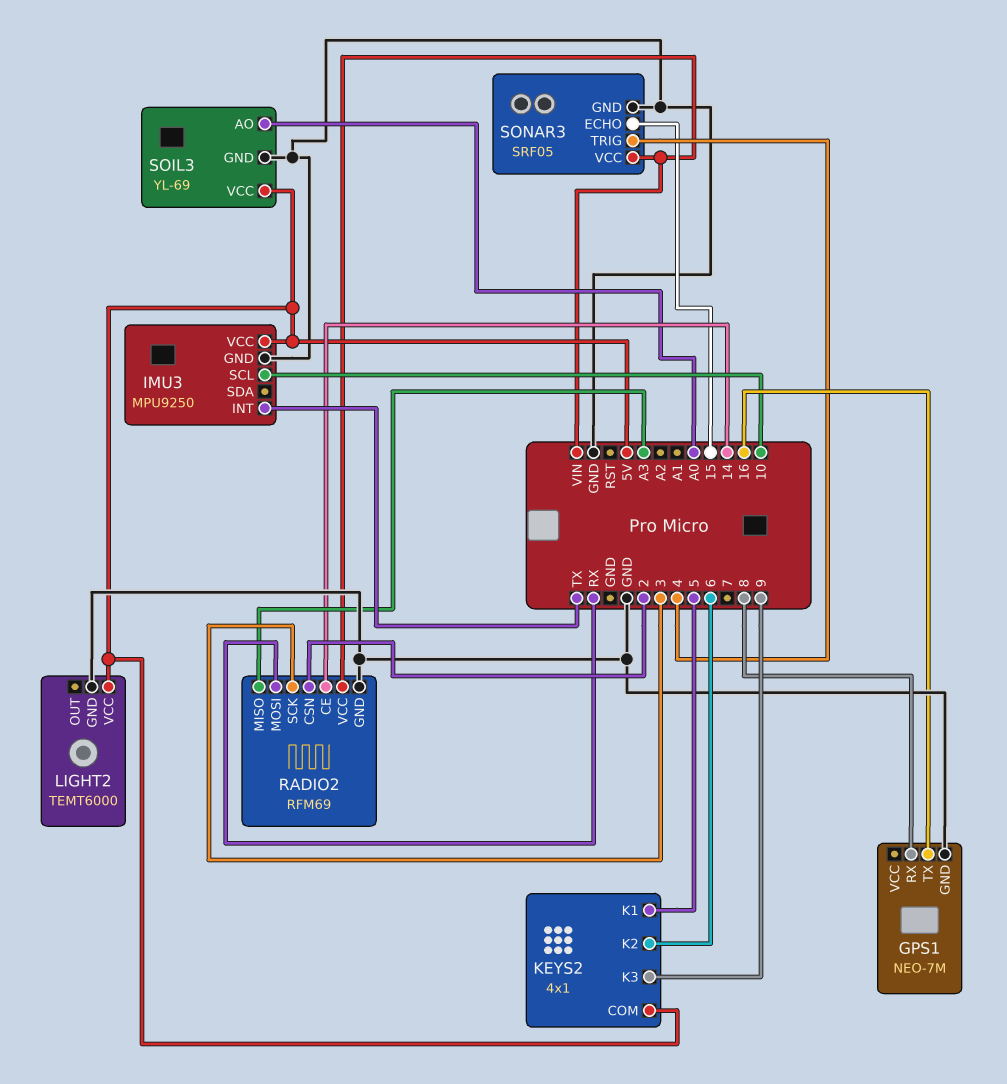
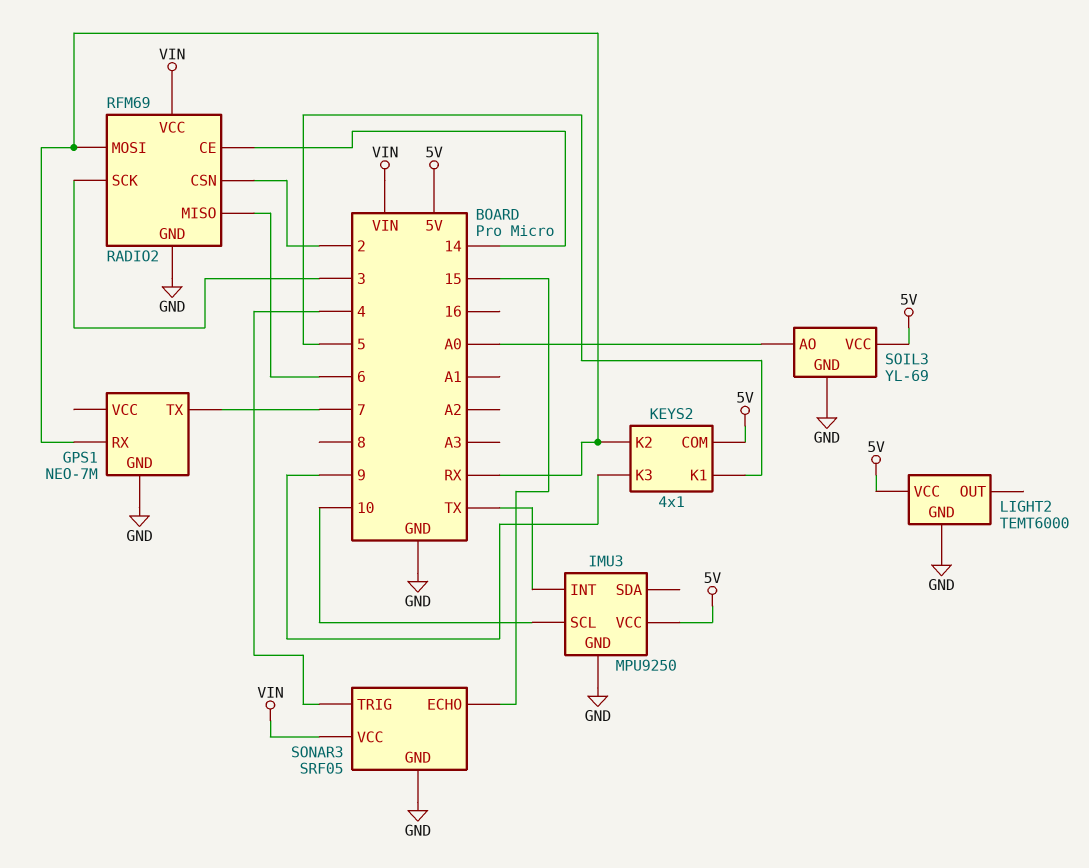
GPS1 pin RX: 8 -> RX
GPS1 pin TX: 16 -> 7
KEYS2 pin K2: 6 -> RX
RADIO2 pin MISO: A3 -> 6

